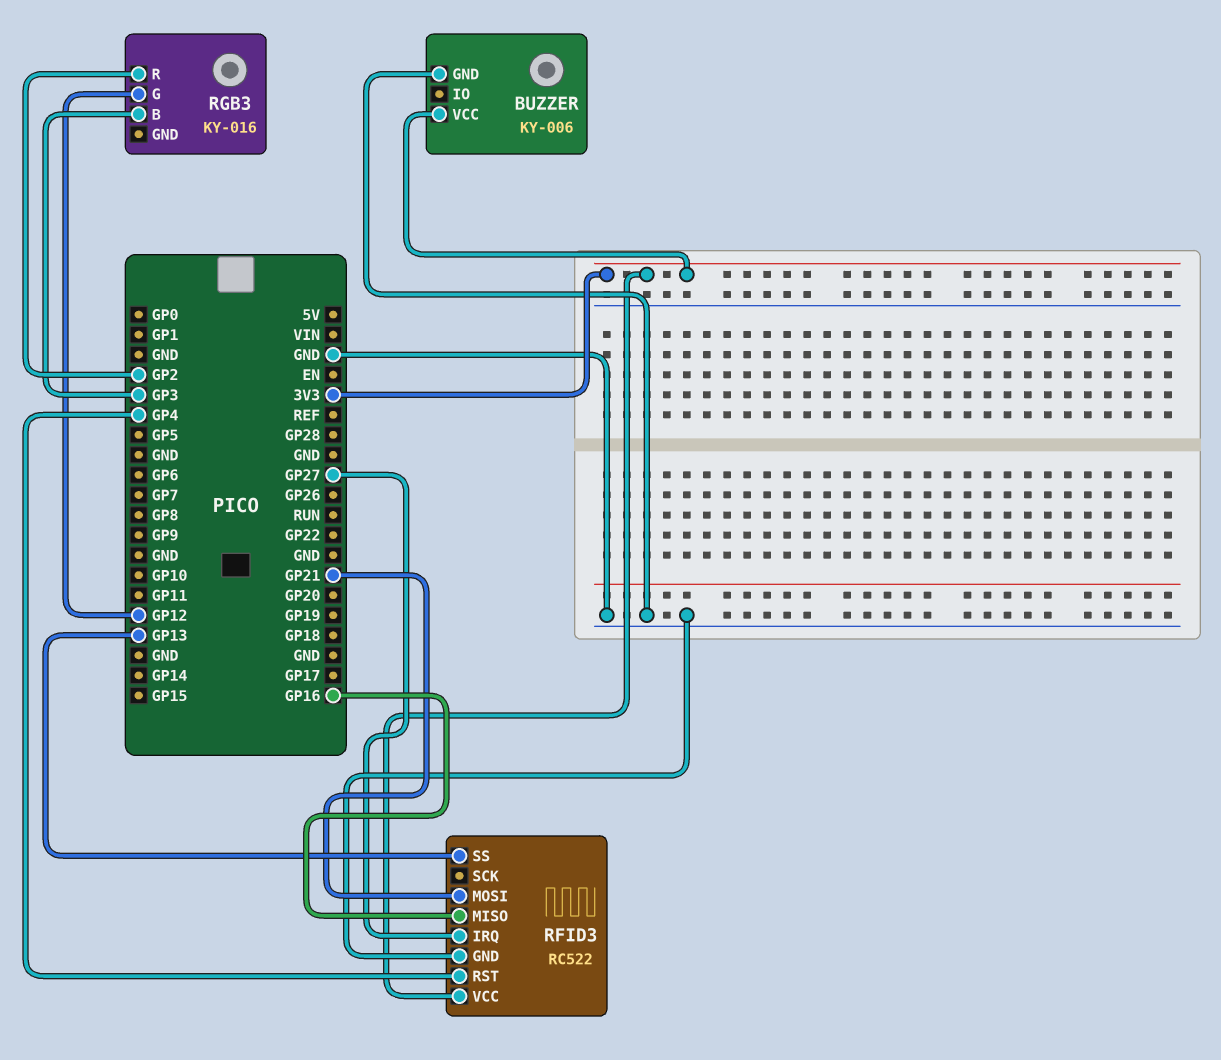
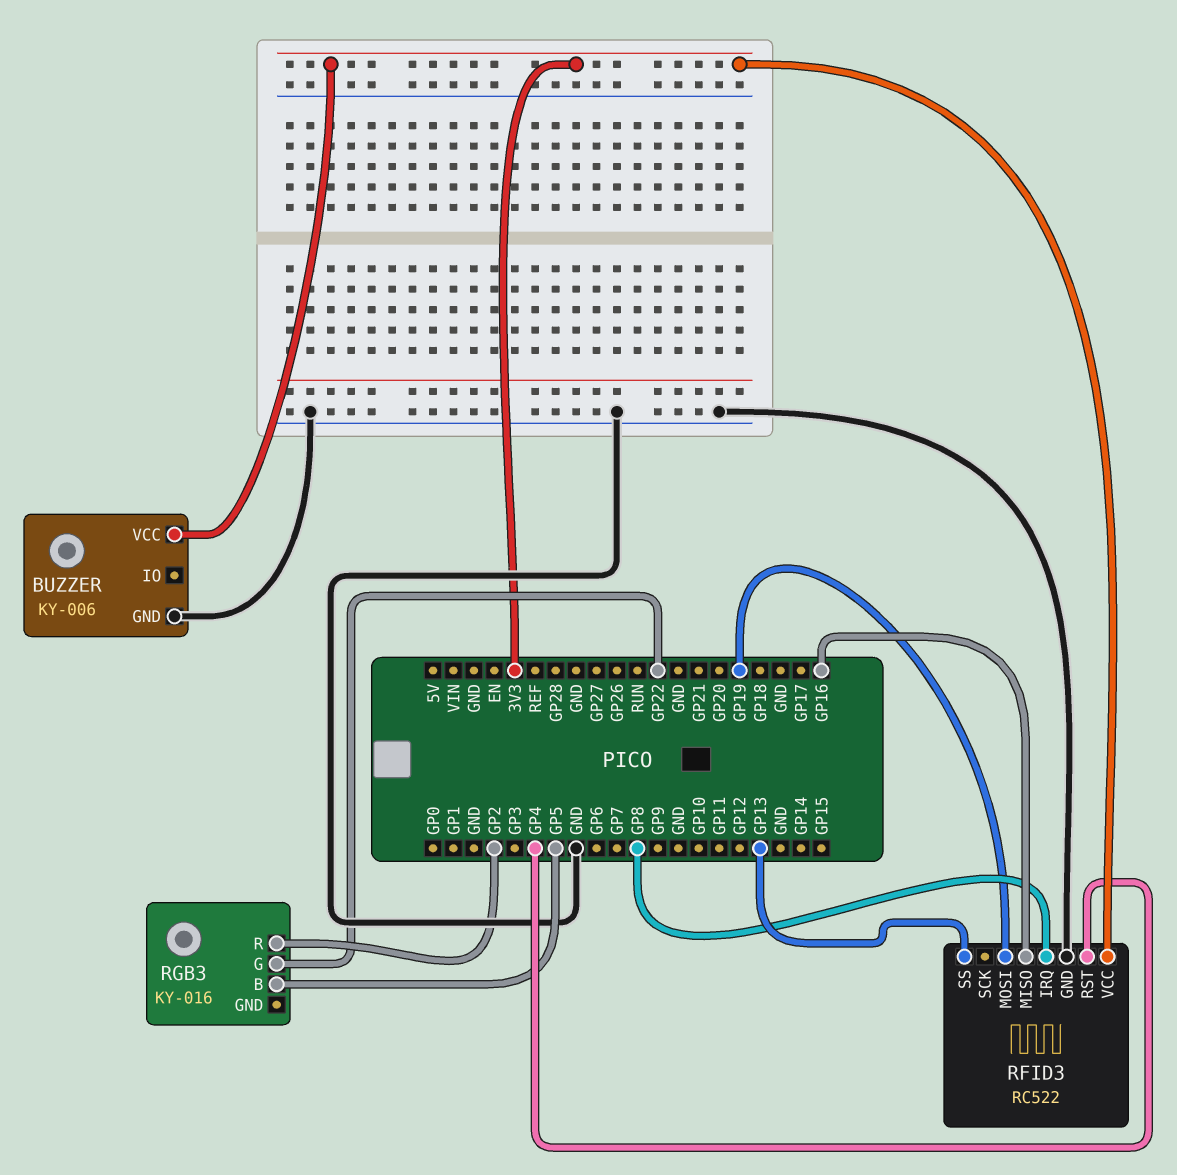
RFID3 pin IRQ: GP27 -> GP8
RFID3 pin MOSI: GP21 -> GP19
RGB3 pin B: GP3 -> GP5
RGB3 pin G: GP12 -> GP22

